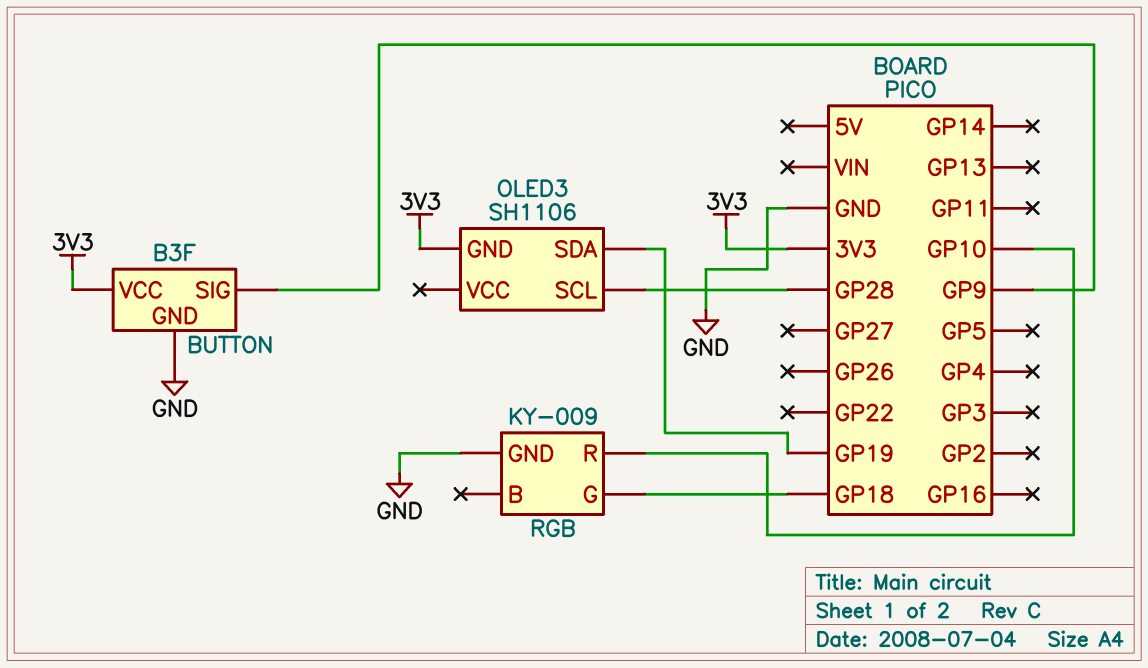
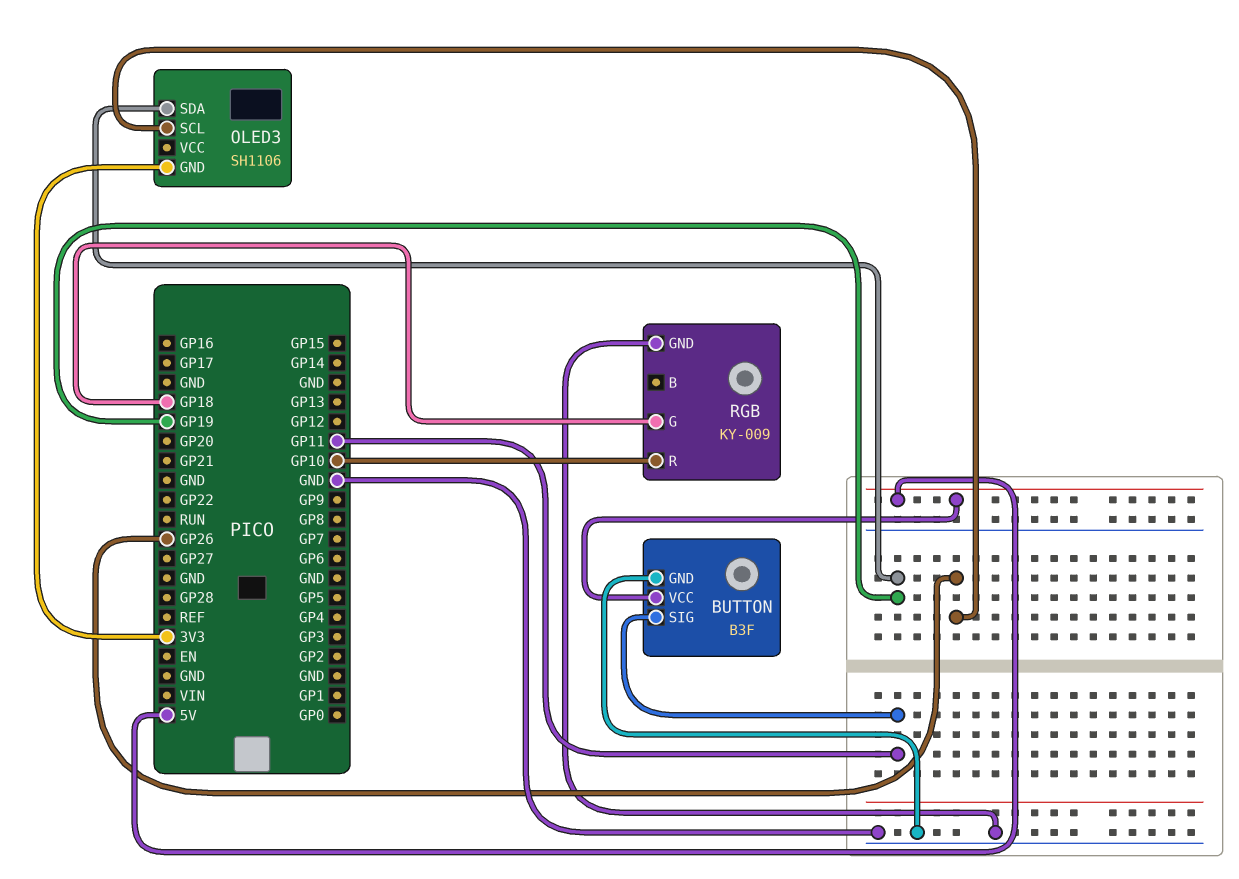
BUTTON pin SIG: GP9 -> GP11
BUTTON pin VCC: 3V3 -> 5V
OLED3 pin SCL: GP28 -> GP26

